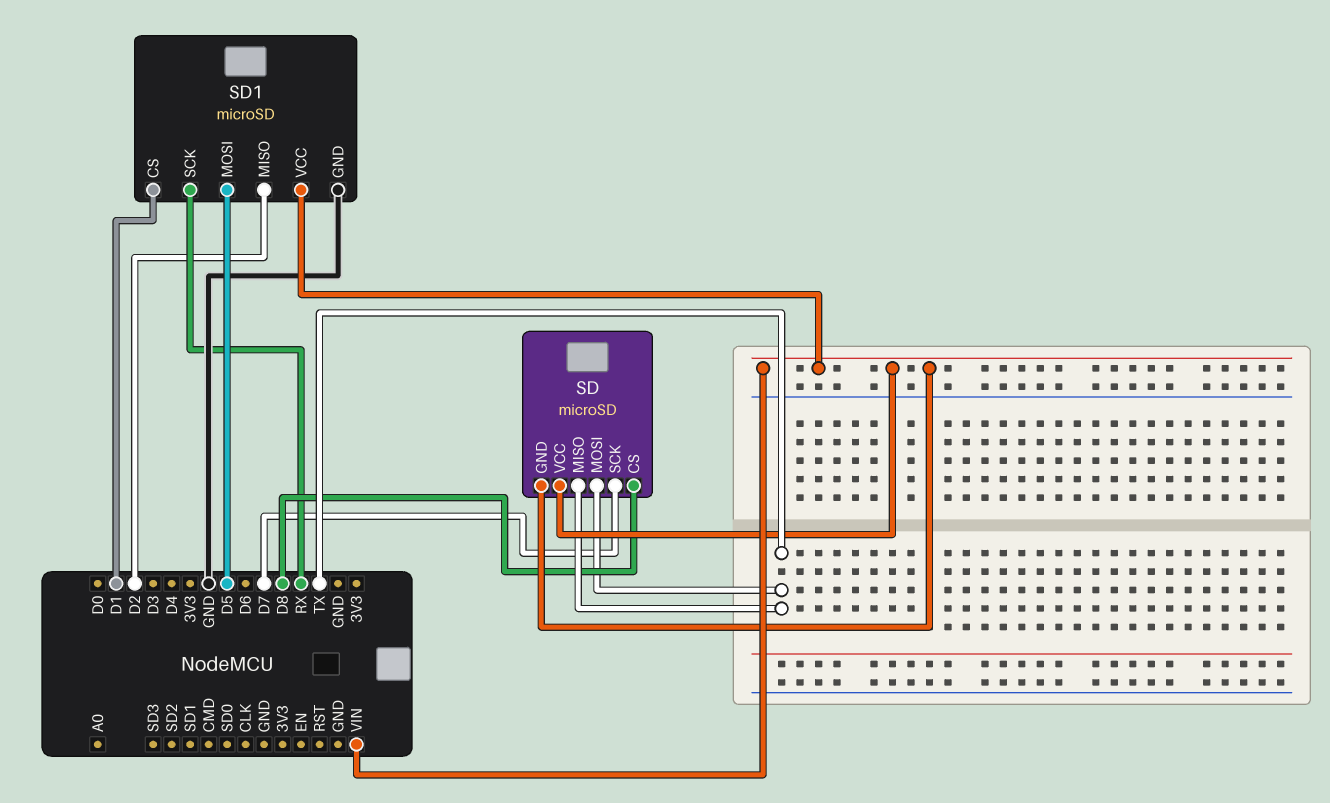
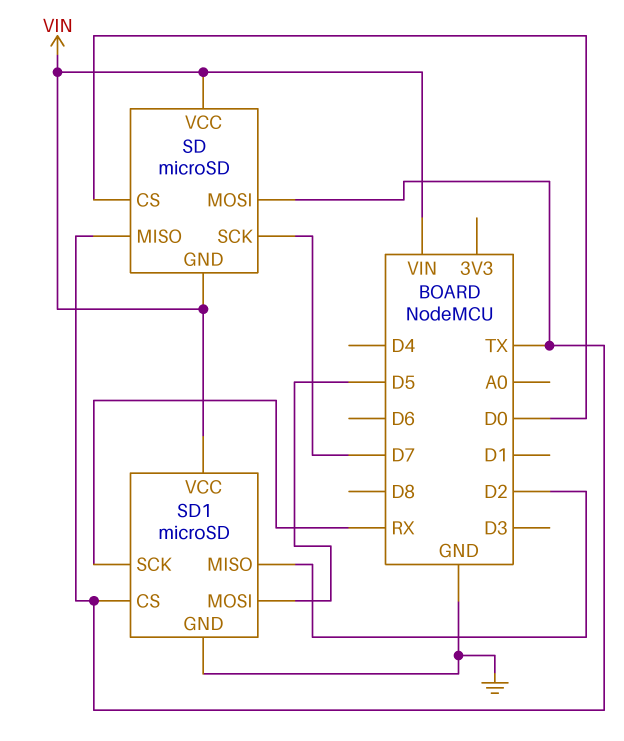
SD pin CS: D8 -> D0
SD1 pin CS: D1 -> TX

